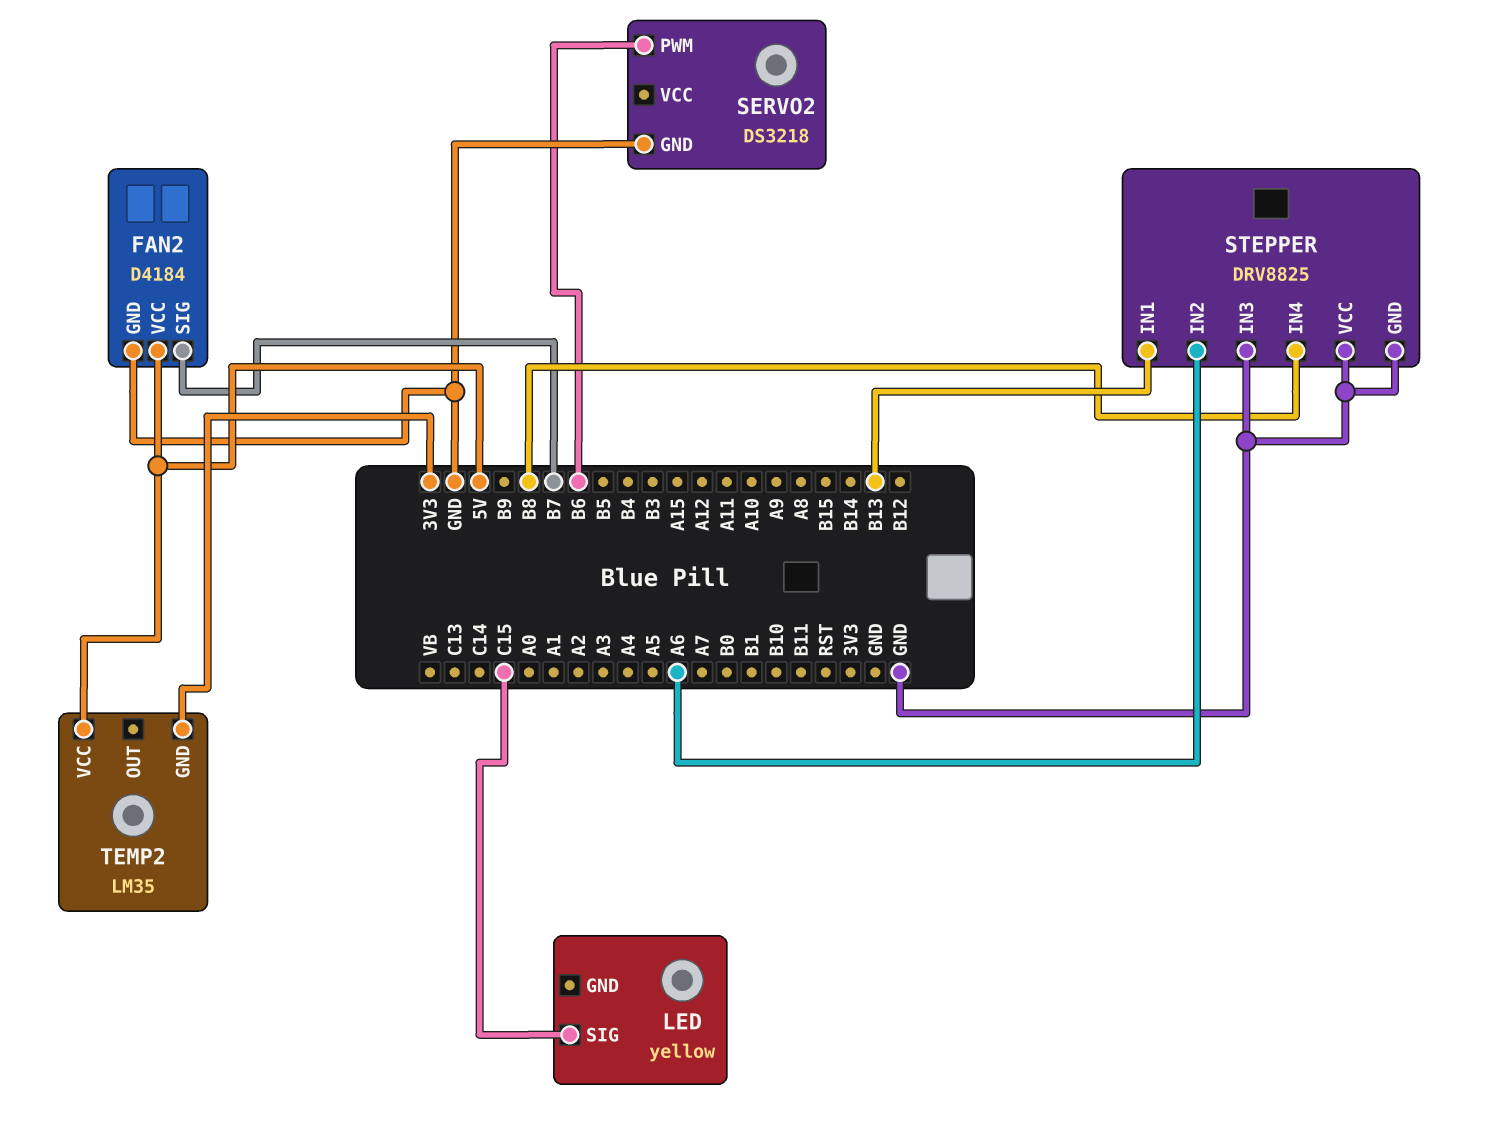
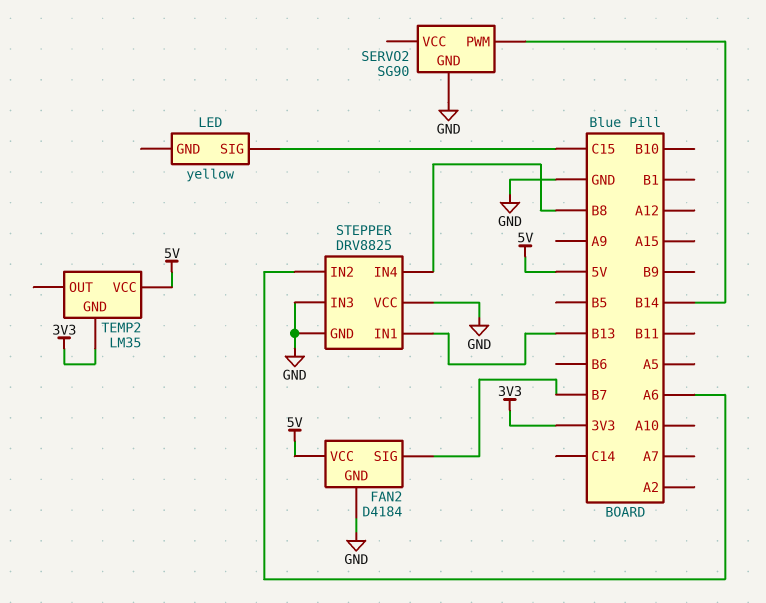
SERVO2: DS3218 -> SG90
SERVO2 pin PWM: B6 -> B14

